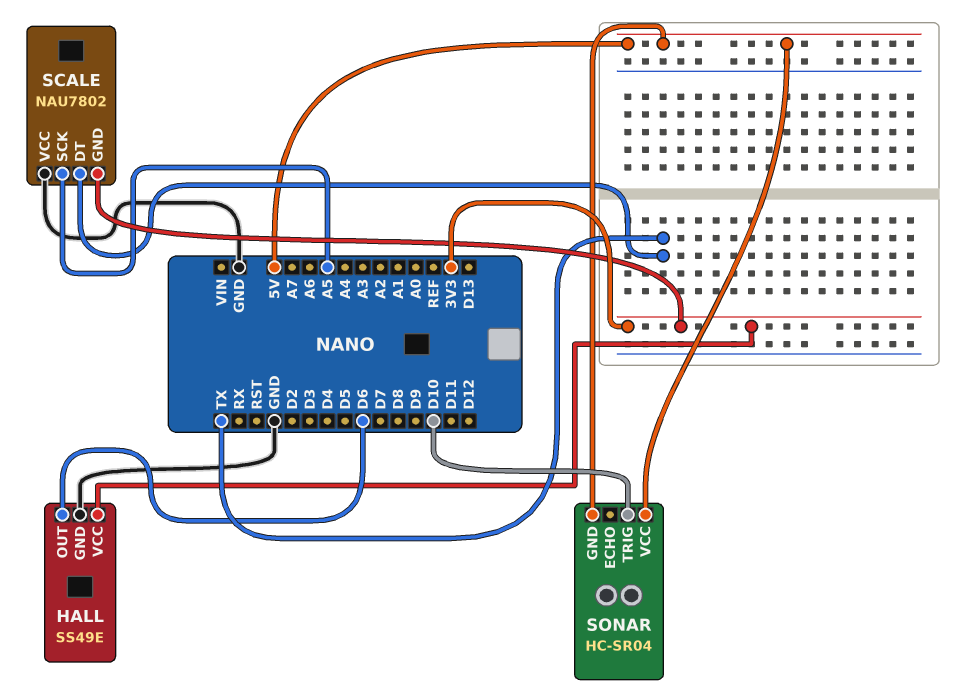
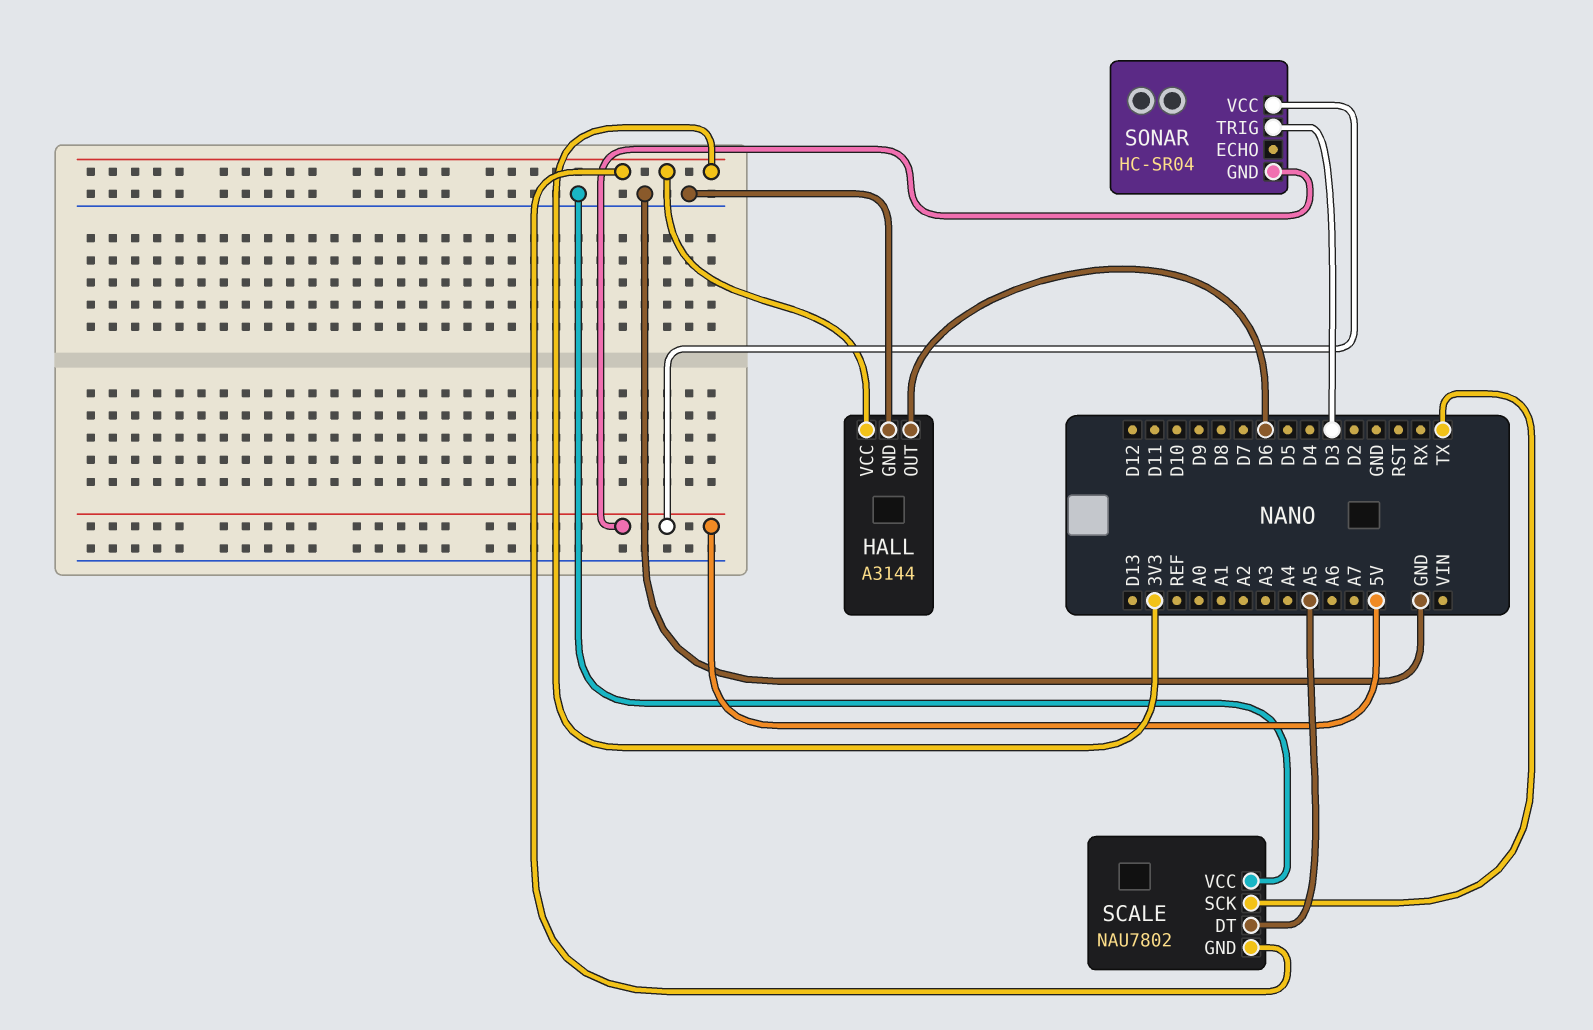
HALL: SS49E -> A3144
SCALE pin DT: TX -> A5
SCALE pin SCK: A5 -> TX
SONAR pin TRIG: D10 -> D3

